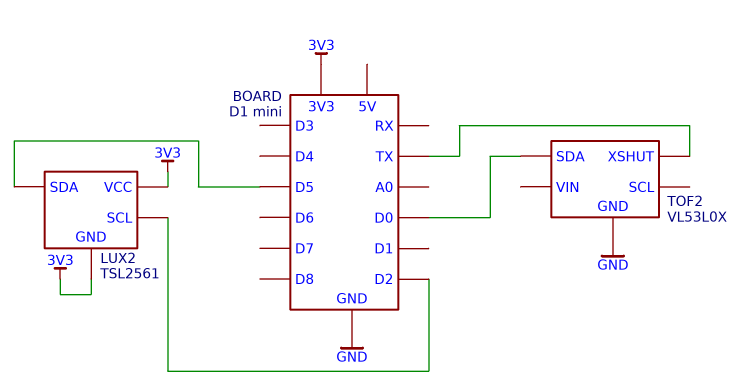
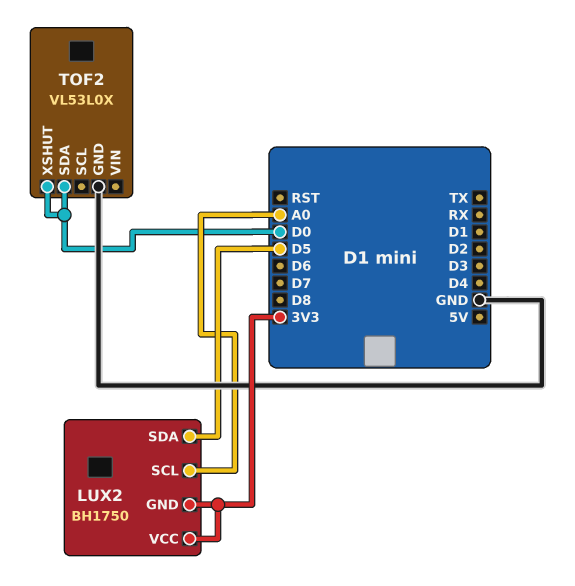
LUX2: TSL2561 -> BH1750
LUX2 pin SCL: D2 -> A0
TOF2 pin XSHUT: TX -> D0

